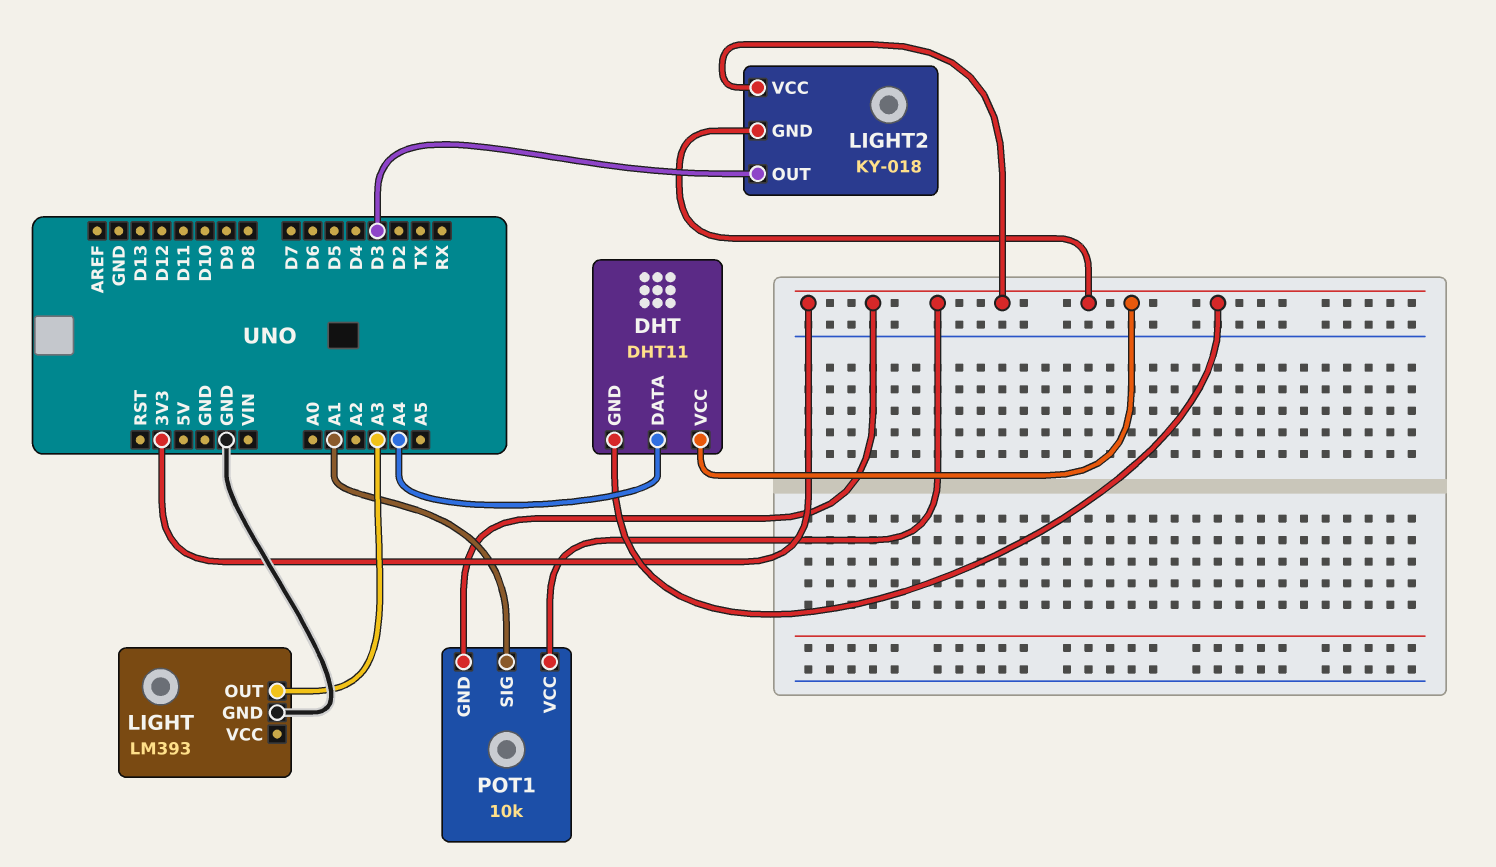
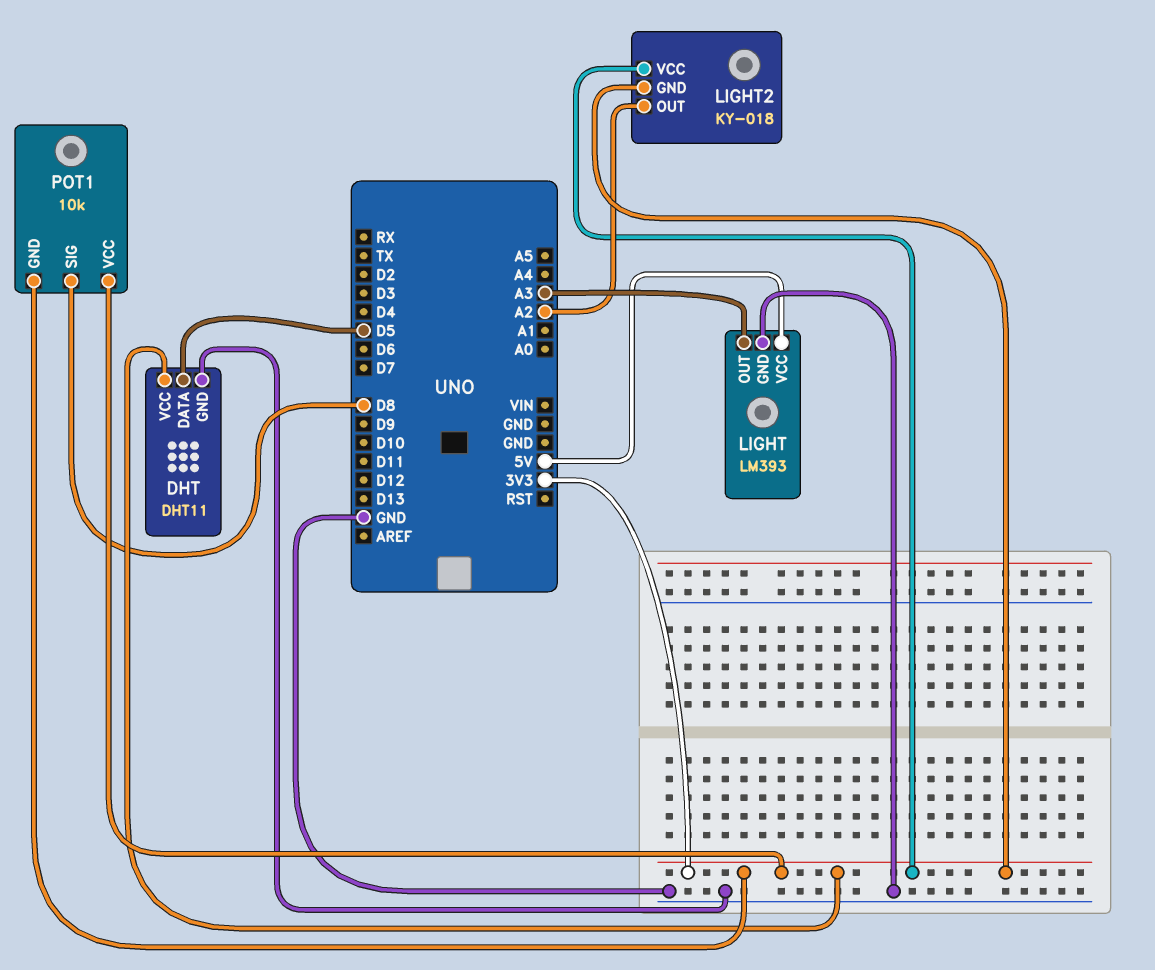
DHT pin DATA: A4 -> D5
DHT pin GND: 3V3 -> GND
LIGHT pin VCC: none -> 5V
LIGHT2 pin OUT: D3 -> A2
POT1 pin SIG: A1 -> D8

